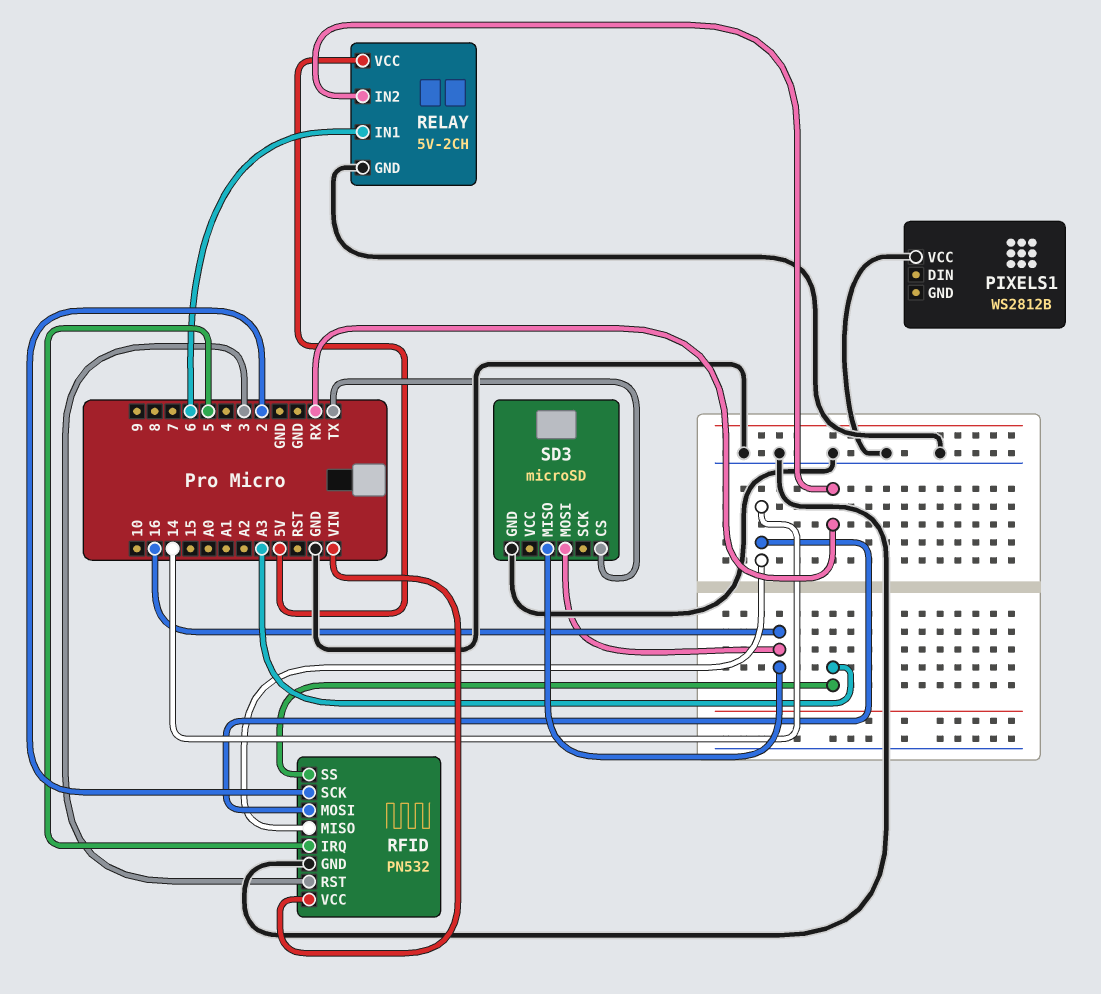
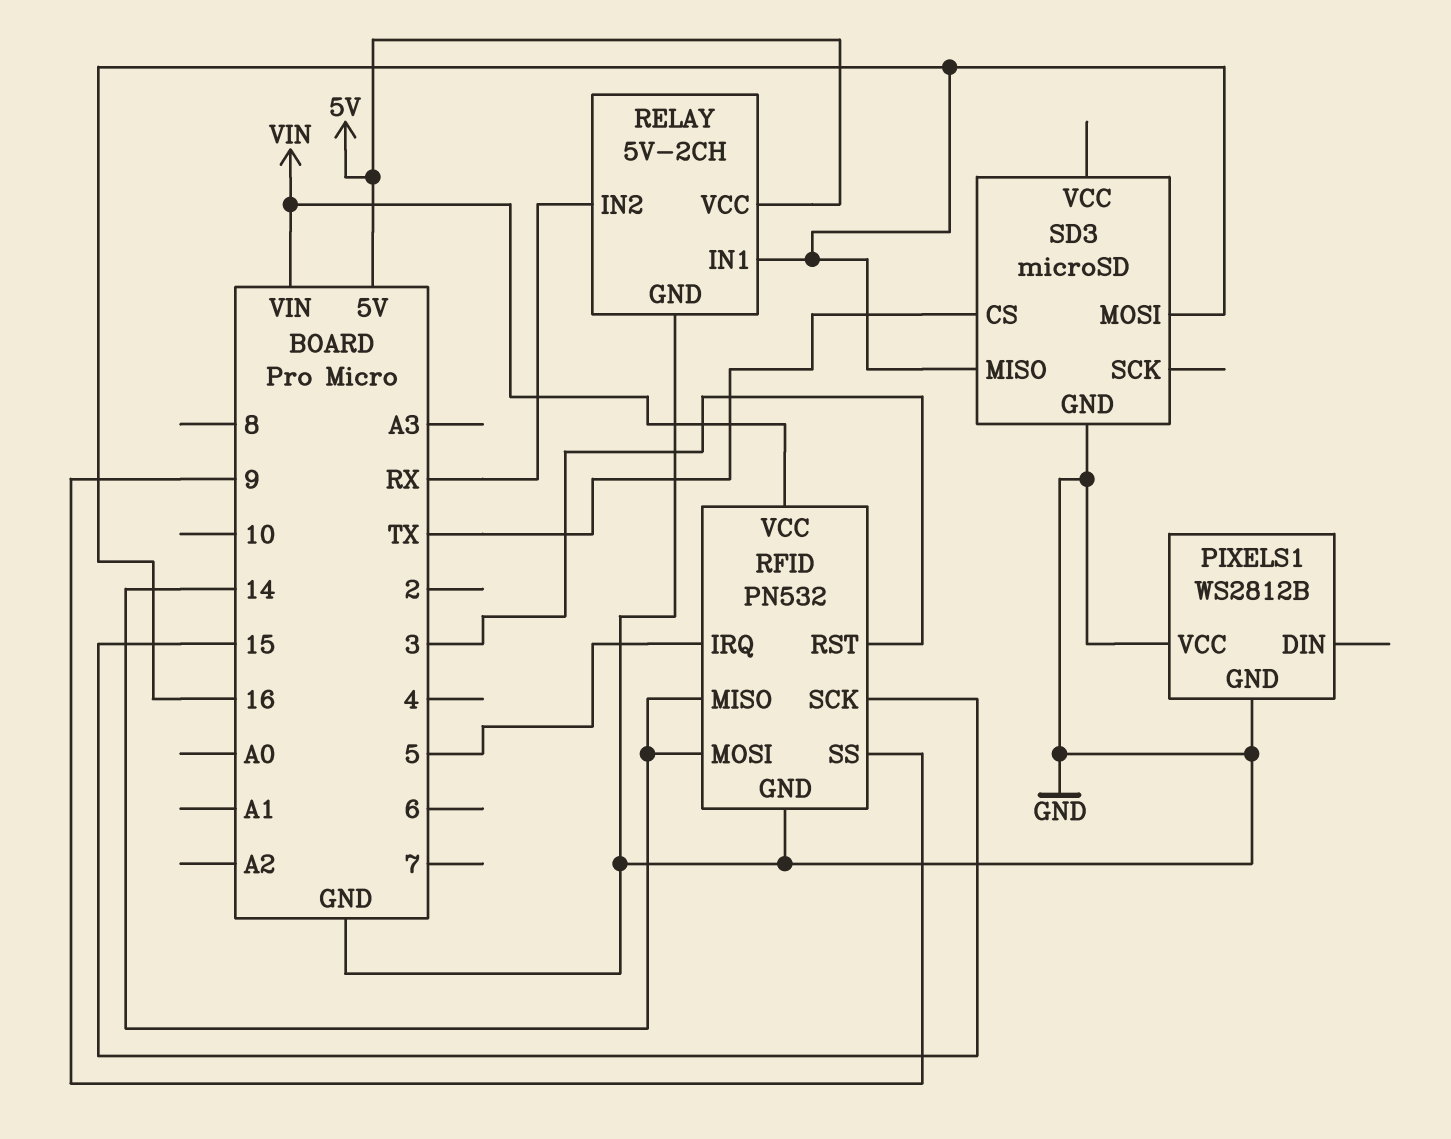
PIXELS1 pin GND: none -> GND
RELAY pin IN1: 6 -> 16
RFID pin SCK: 2 -> 15
RFID pin SS: A3 -> 9

